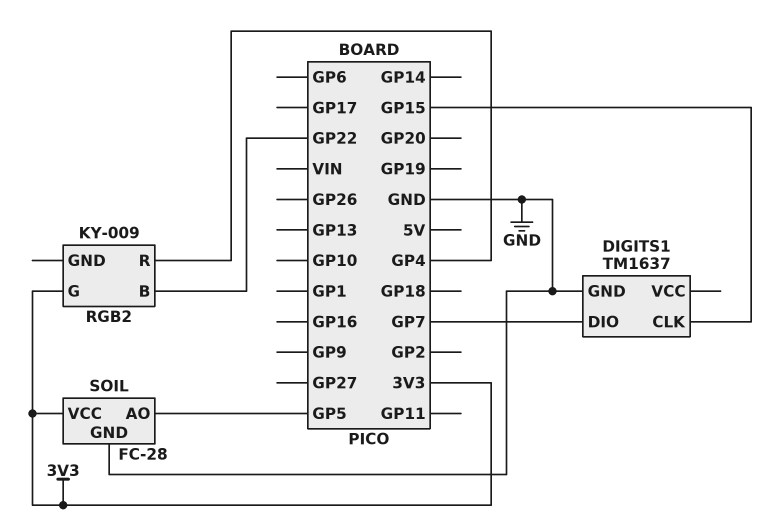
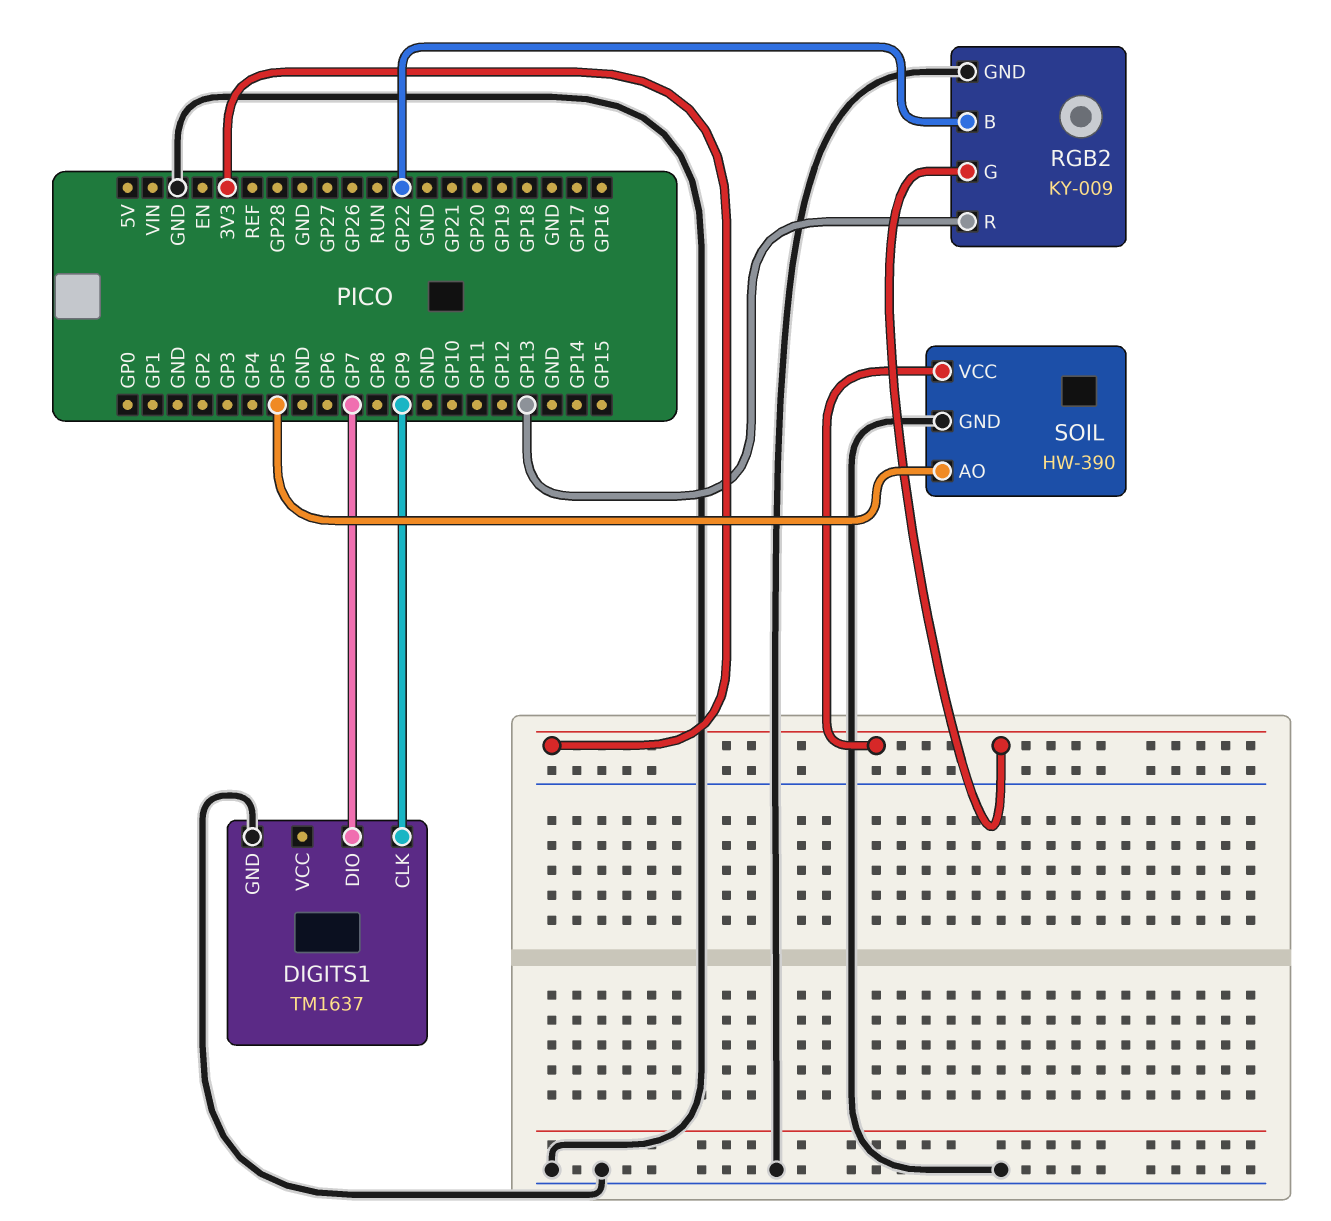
DIGITS1 pin CLK: GP15 -> GP9
RGB2 pin GND: none -> GND
RGB2 pin R: GP4 -> GP13
SOIL: FC-28 -> HW-390

